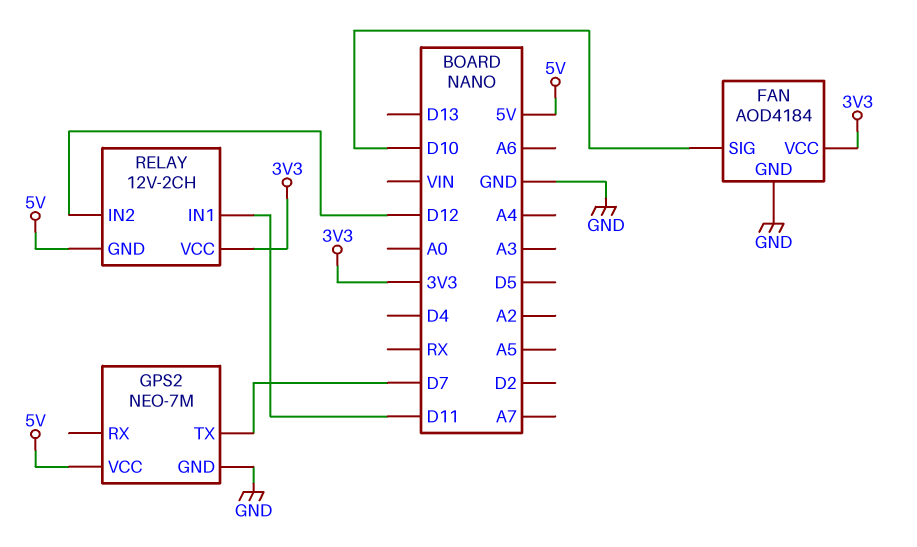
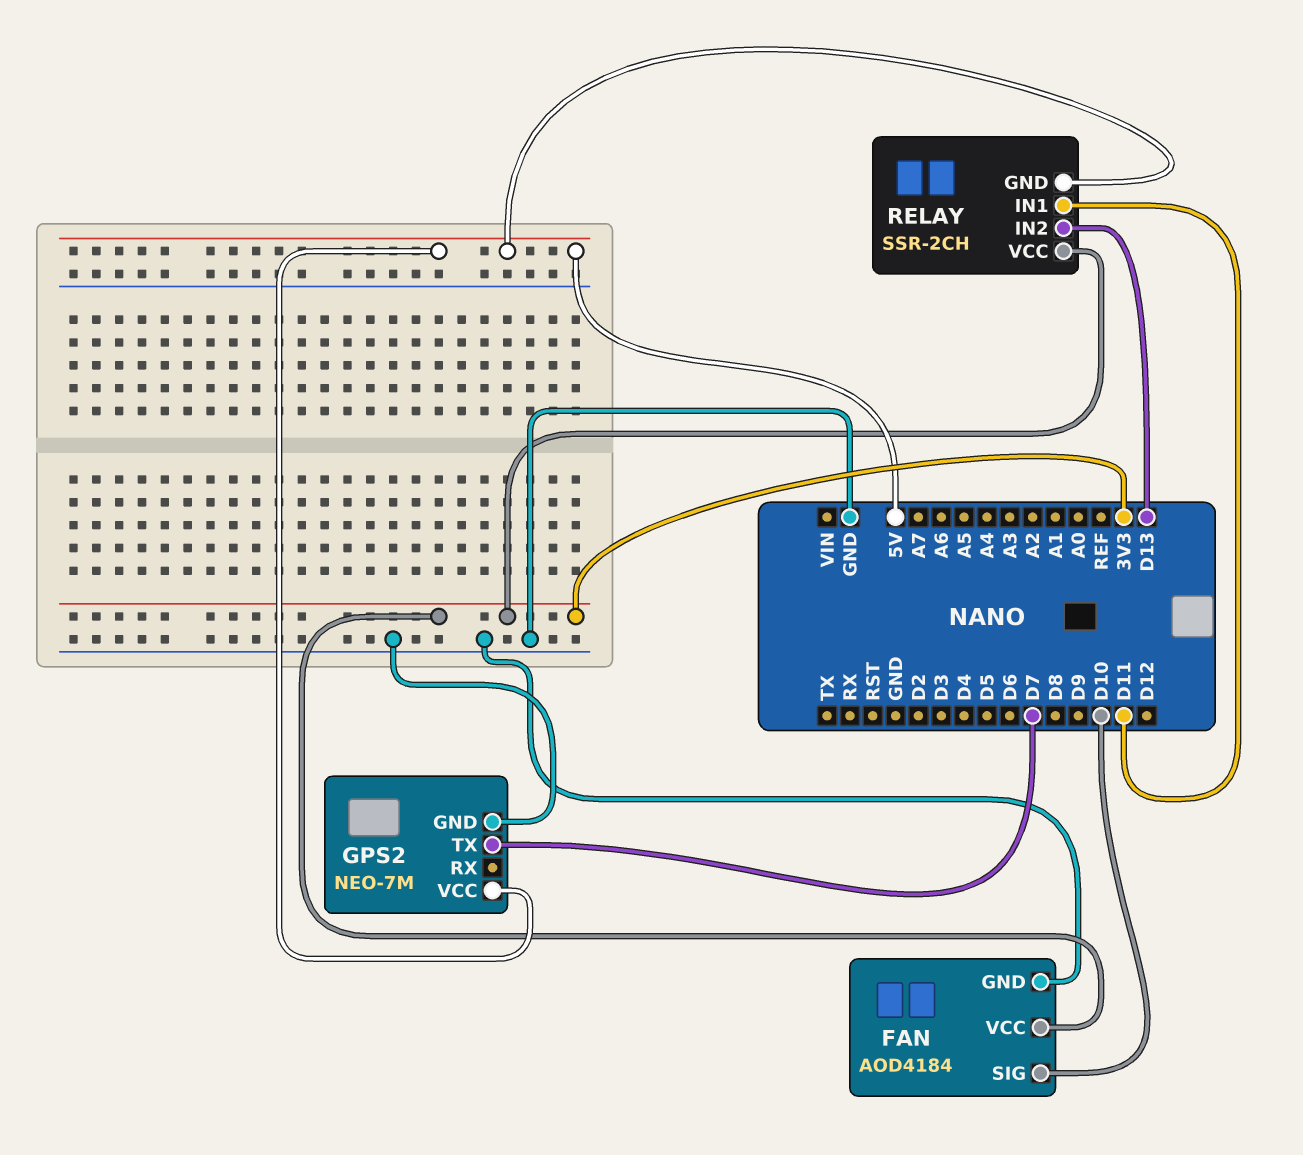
RELAY: 12V-2CH -> SSR-2CH
RELAY pin IN2: D12 -> D13

